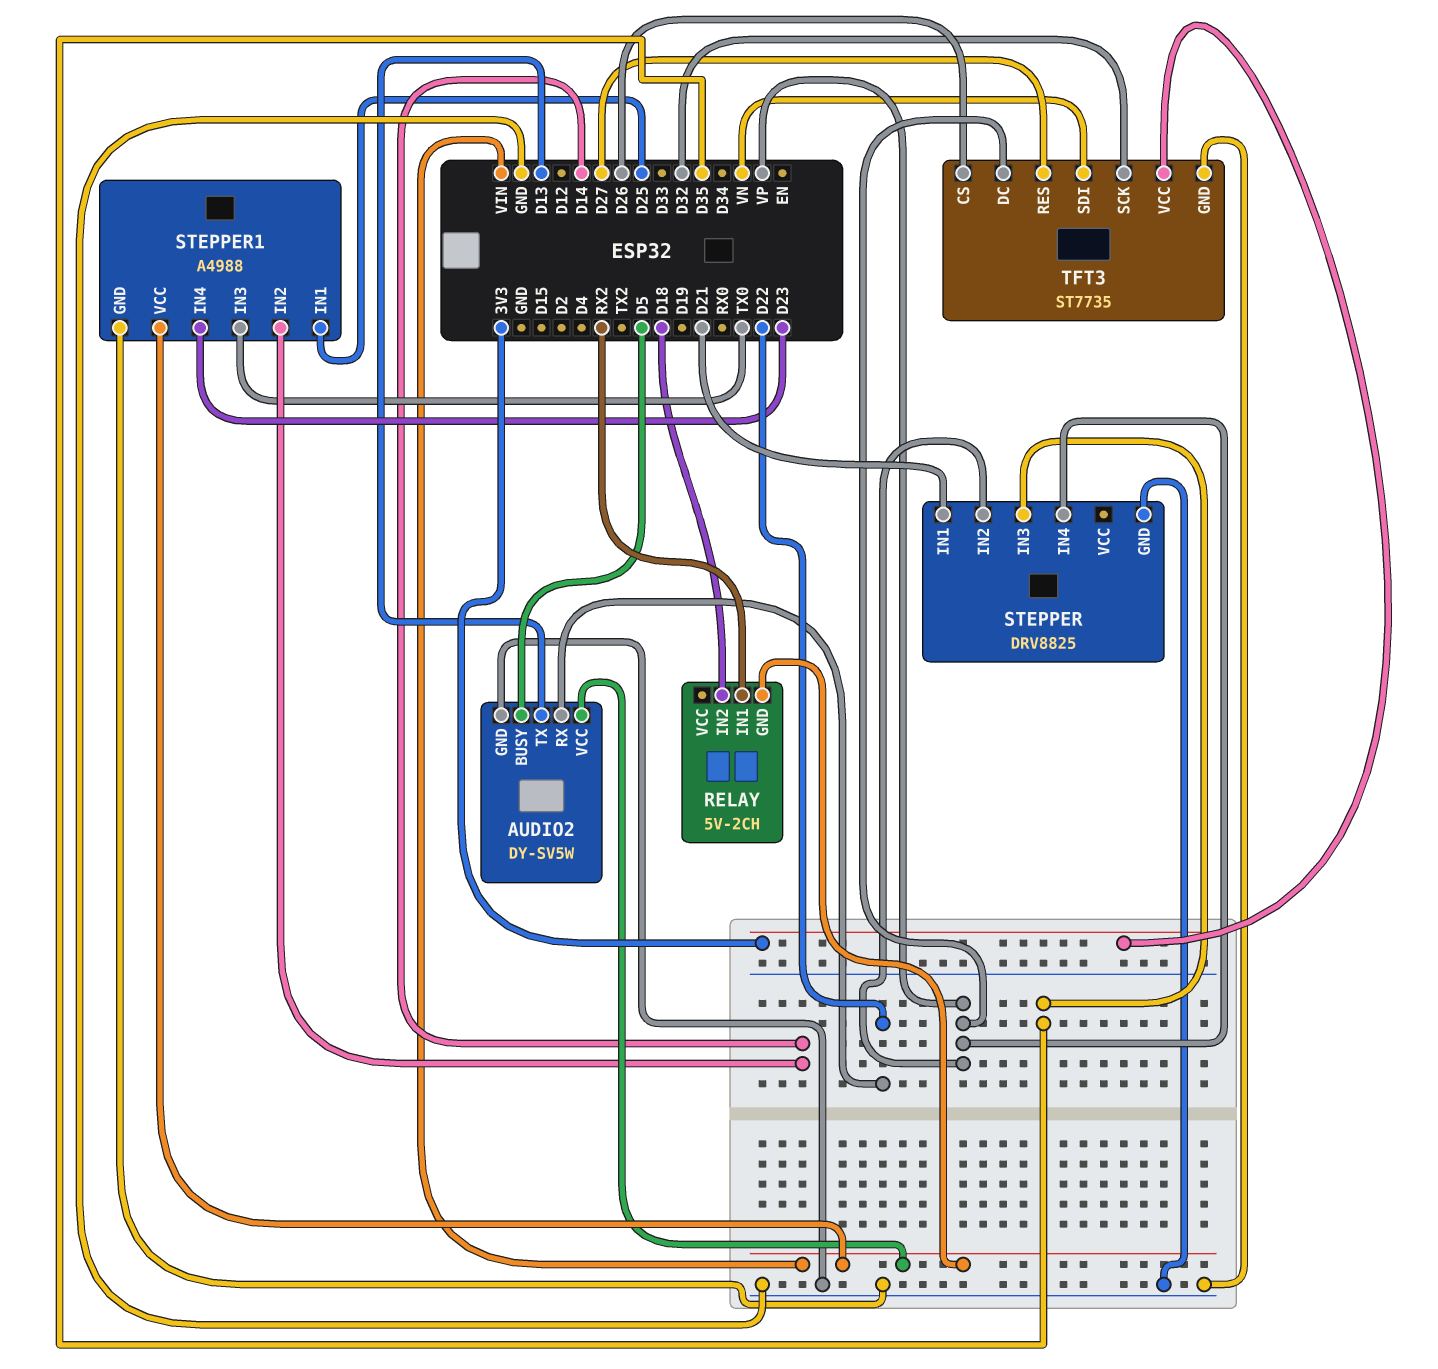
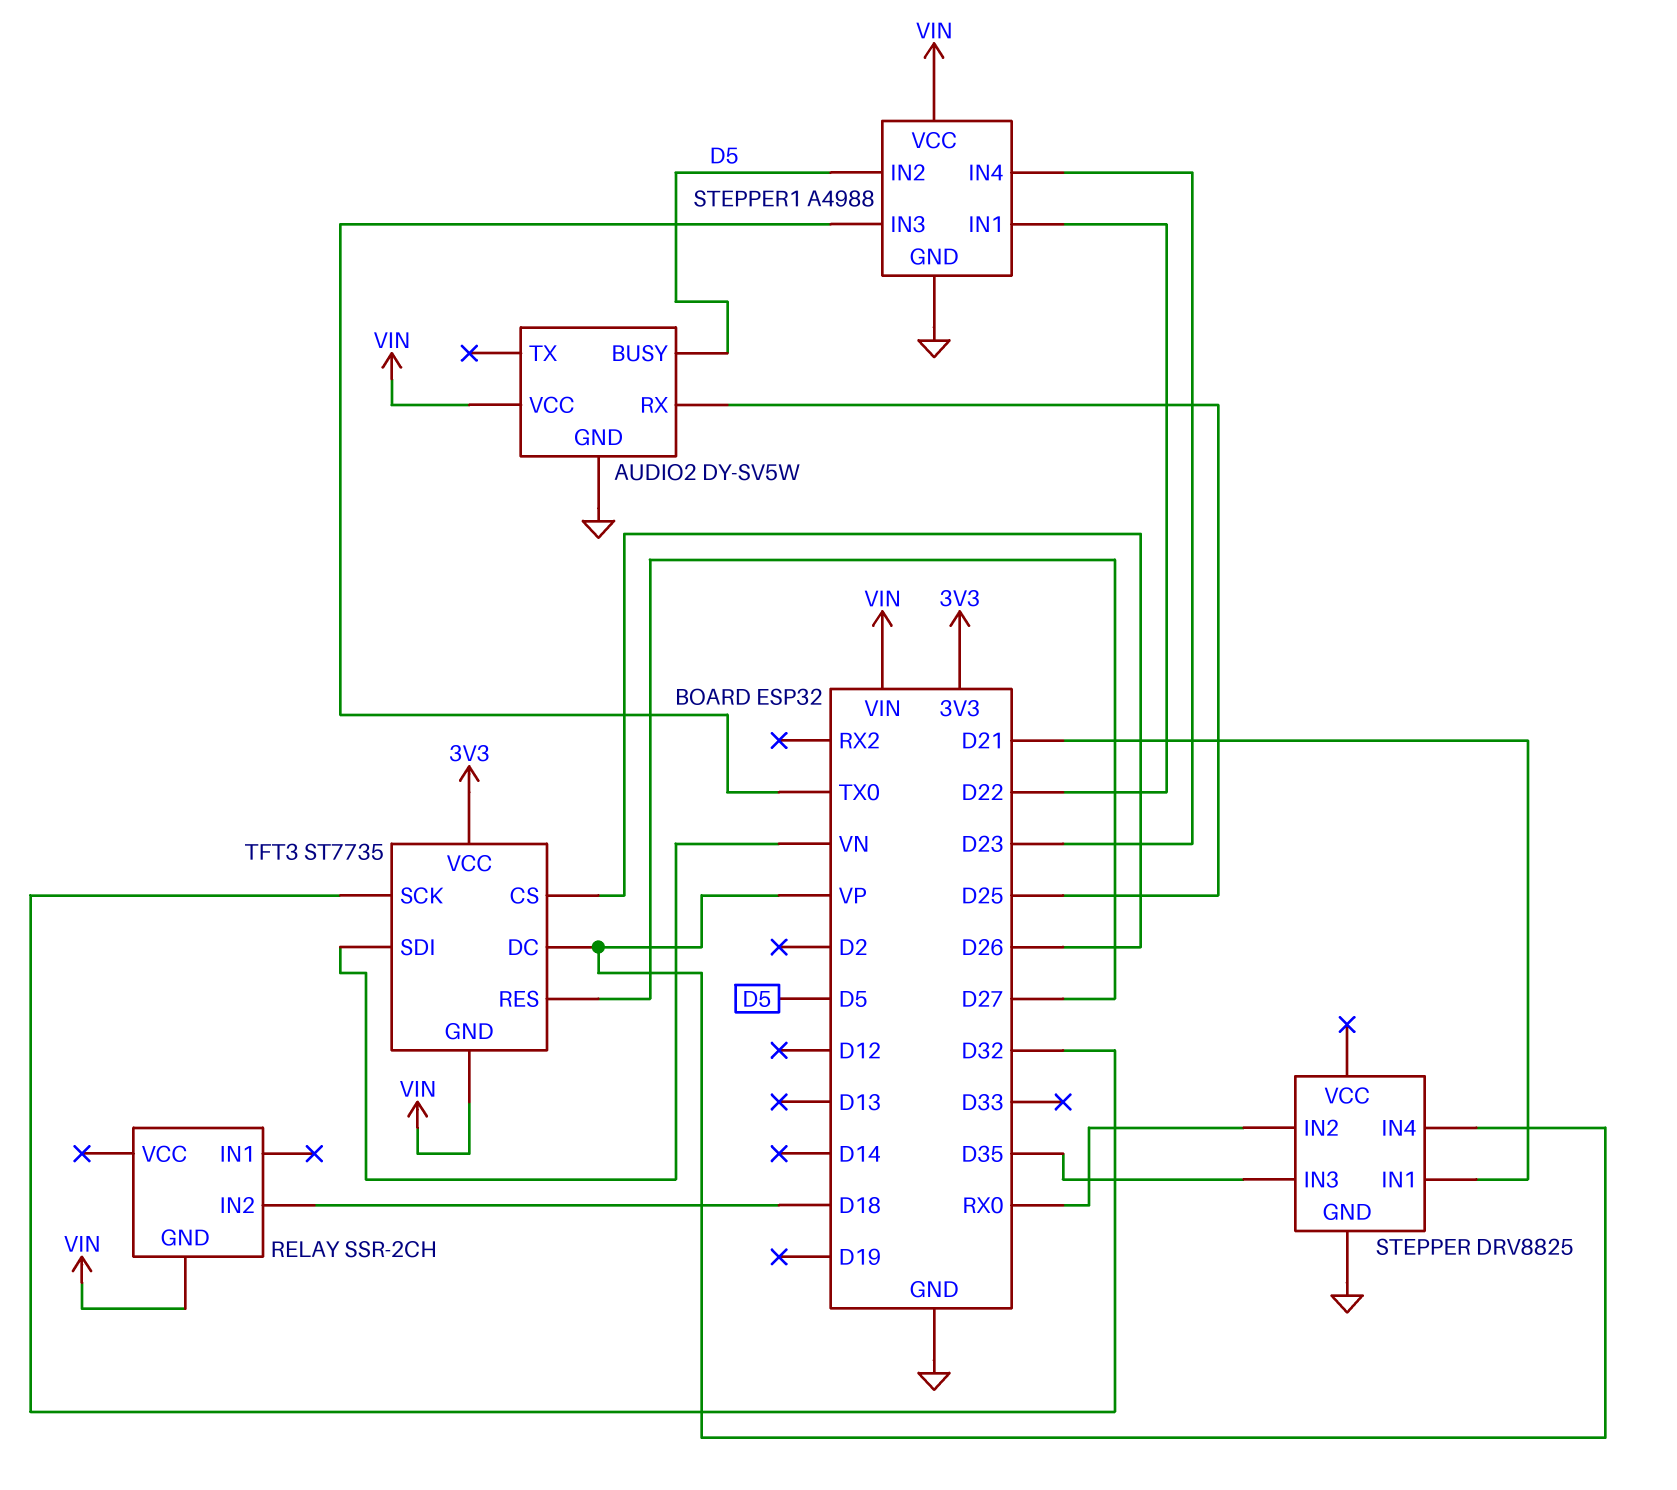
AUDIO2 pin RX: D22 -> D25
AUDIO2 pin TX: D13 -> none
RELAY: 5V-2CH -> SSR-2CH
RELAY pin IN1: RX2 -> none
STEPPER pin IN2: VP -> RX0
STEPPER1 pin IN1: D25 -> D22
STEPPER1 pin IN2: D14 -> D5
TFT3 pin GND: GND -> VIN

